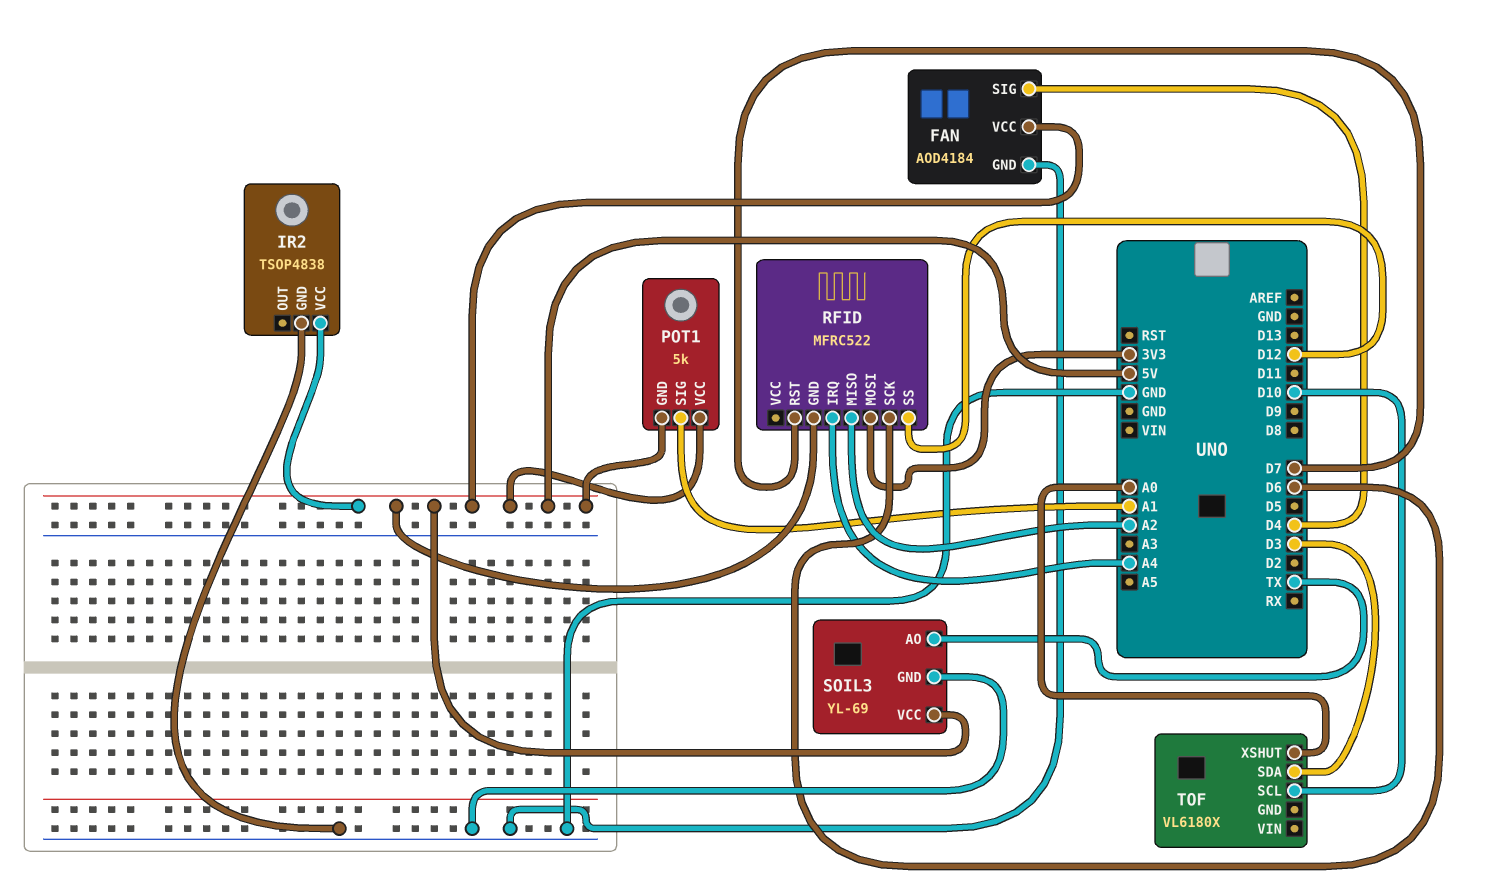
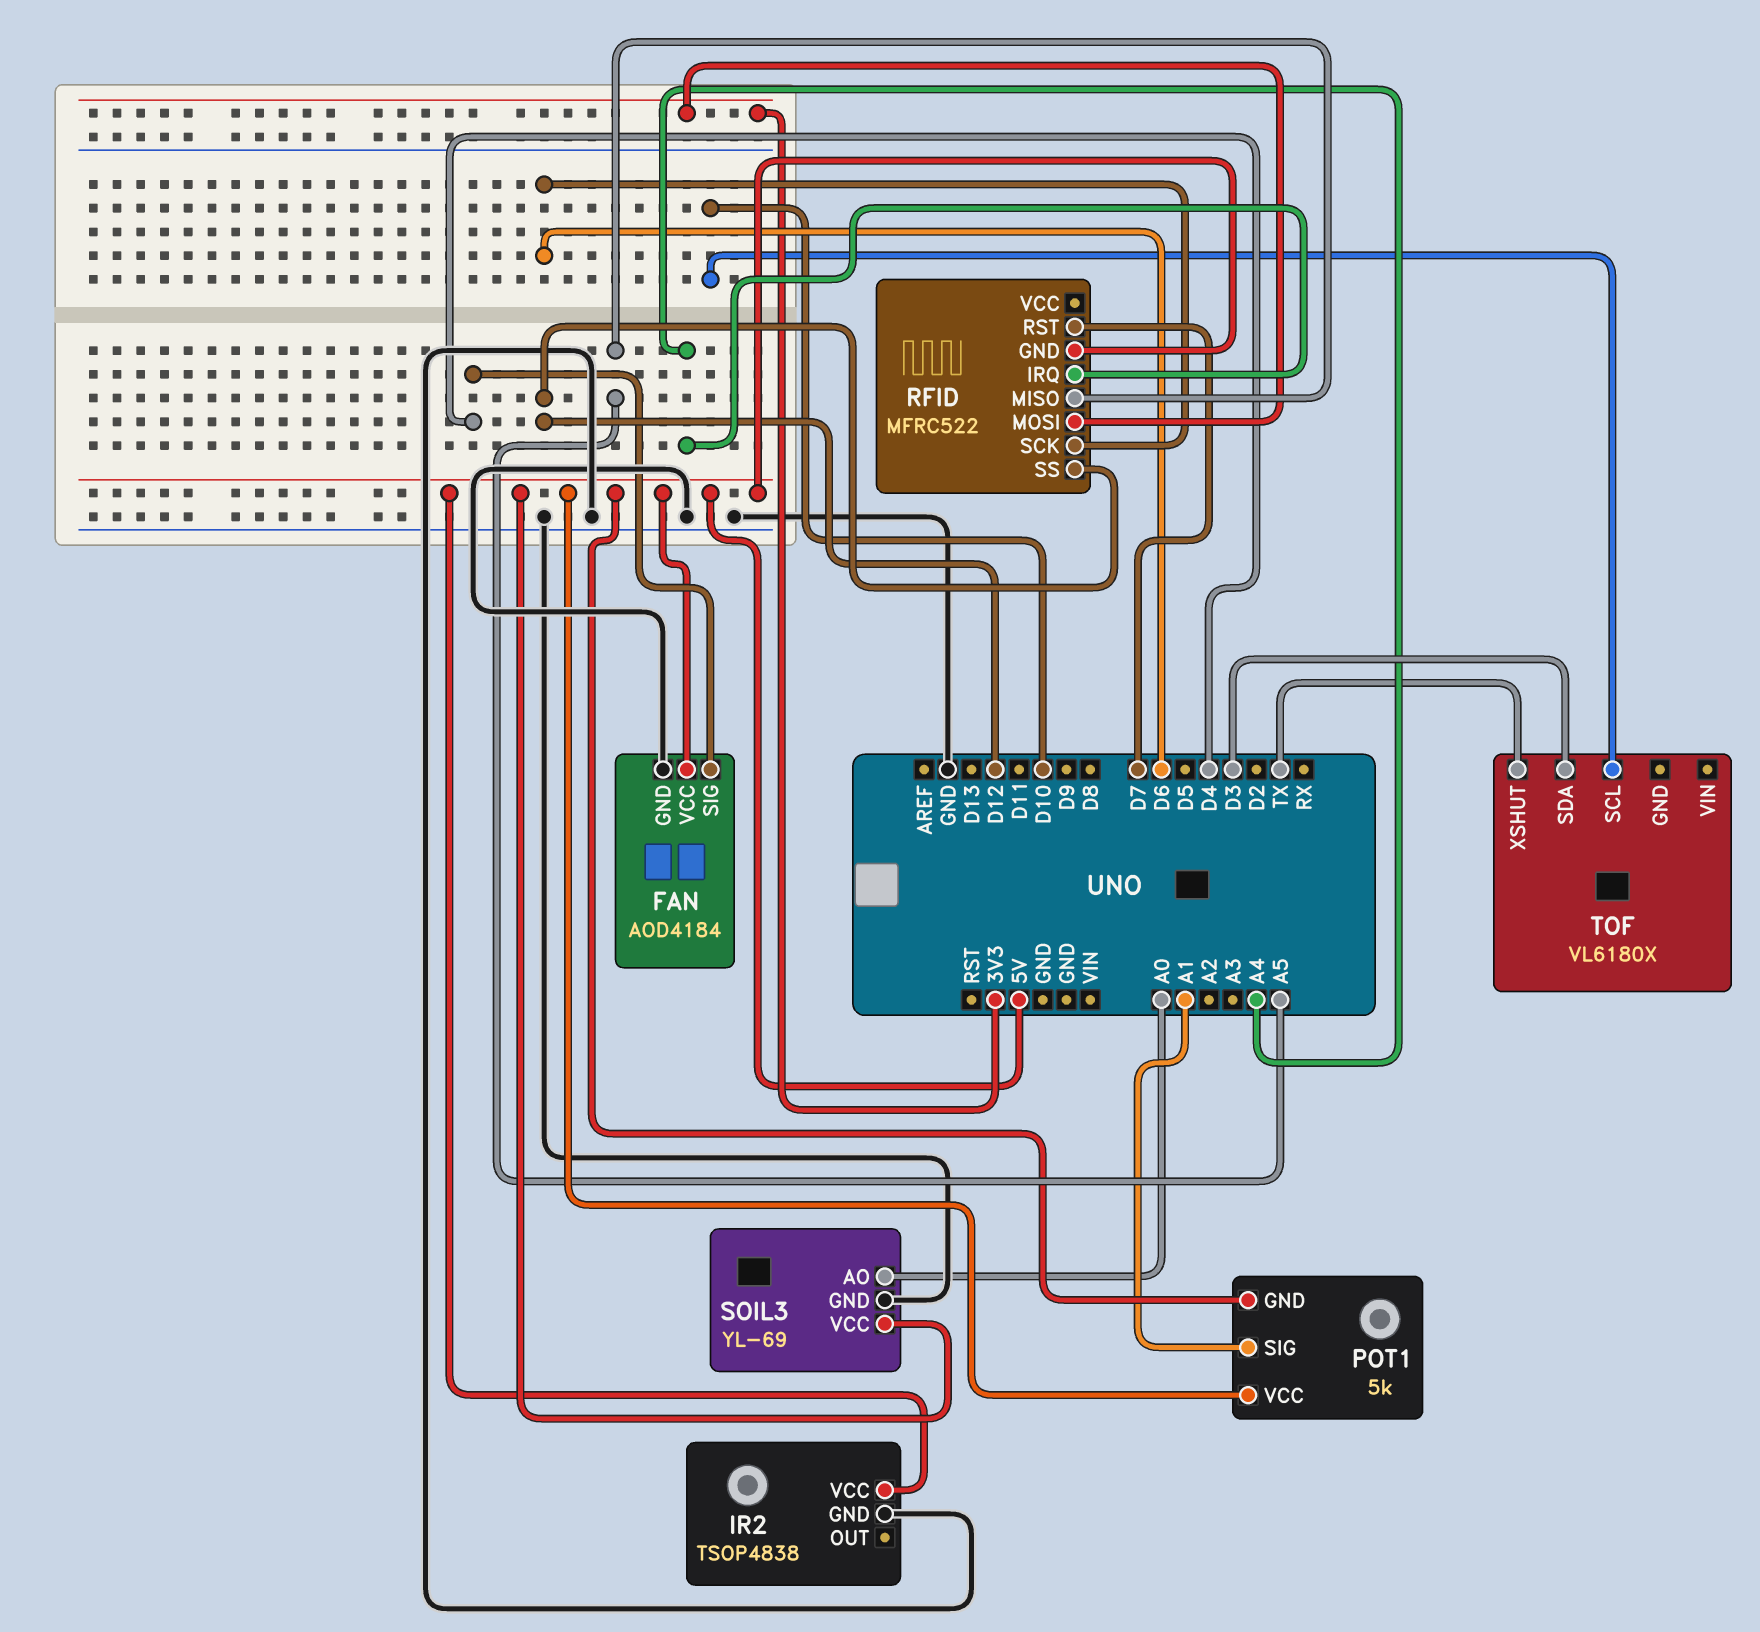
RFID pin MISO: A2 -> A5
SOIL3 pin AO: TX -> A0
TOF pin XSHUT: A0 -> TX

